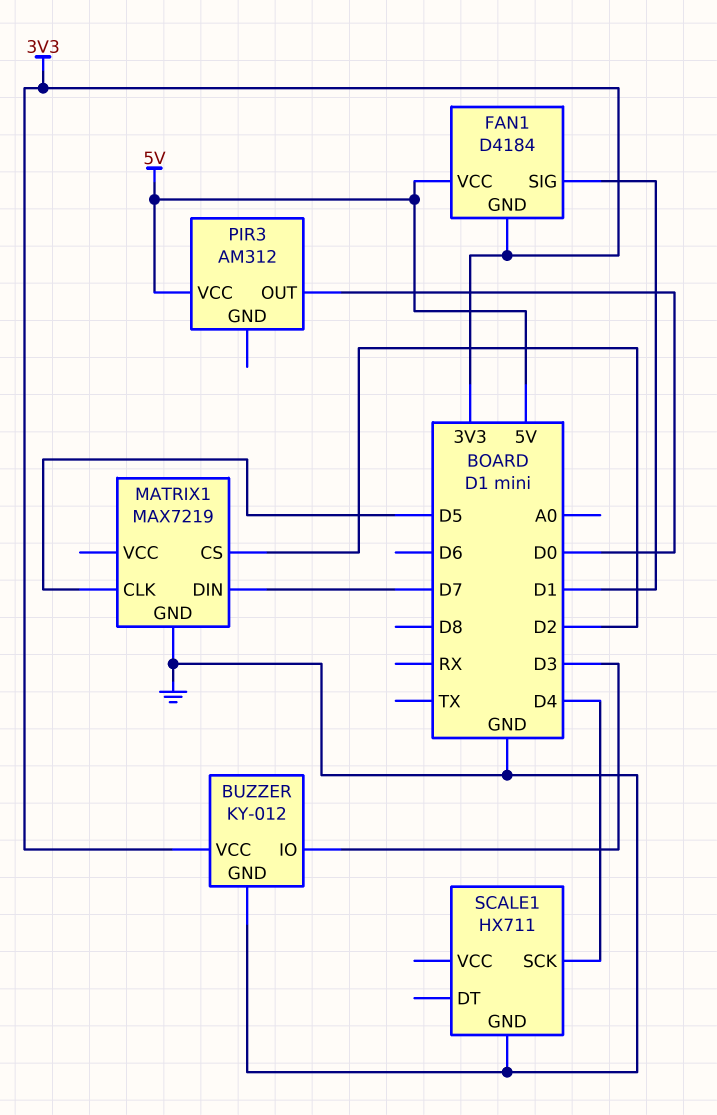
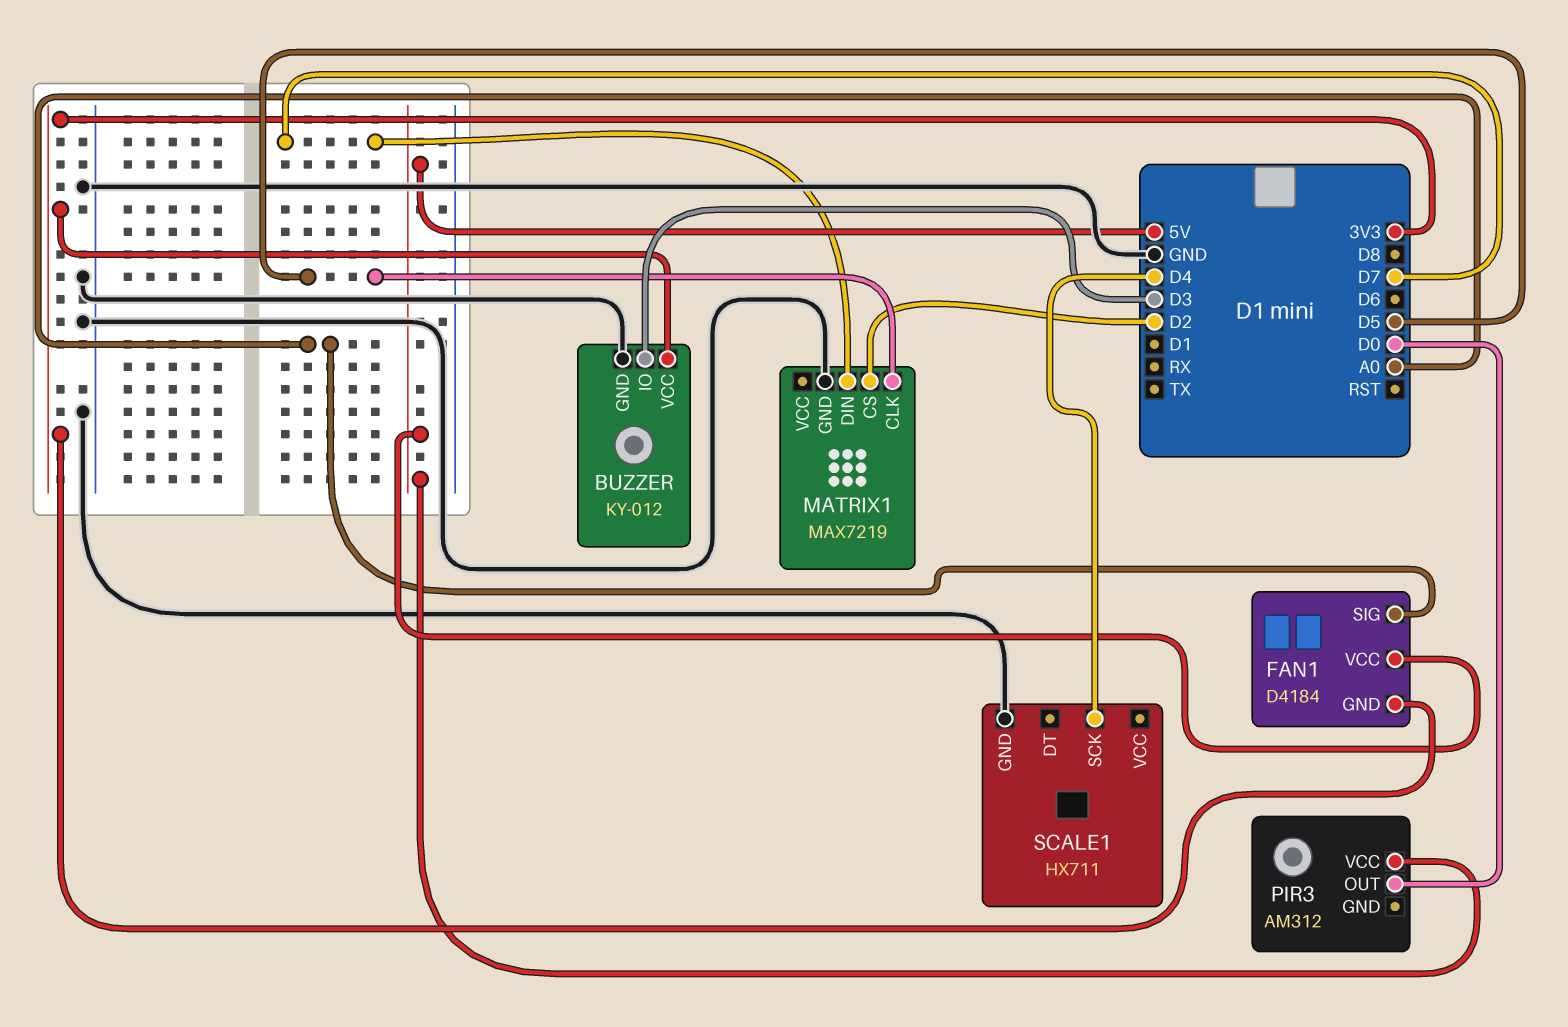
FAN1 pin SIG: D1 -> A0

